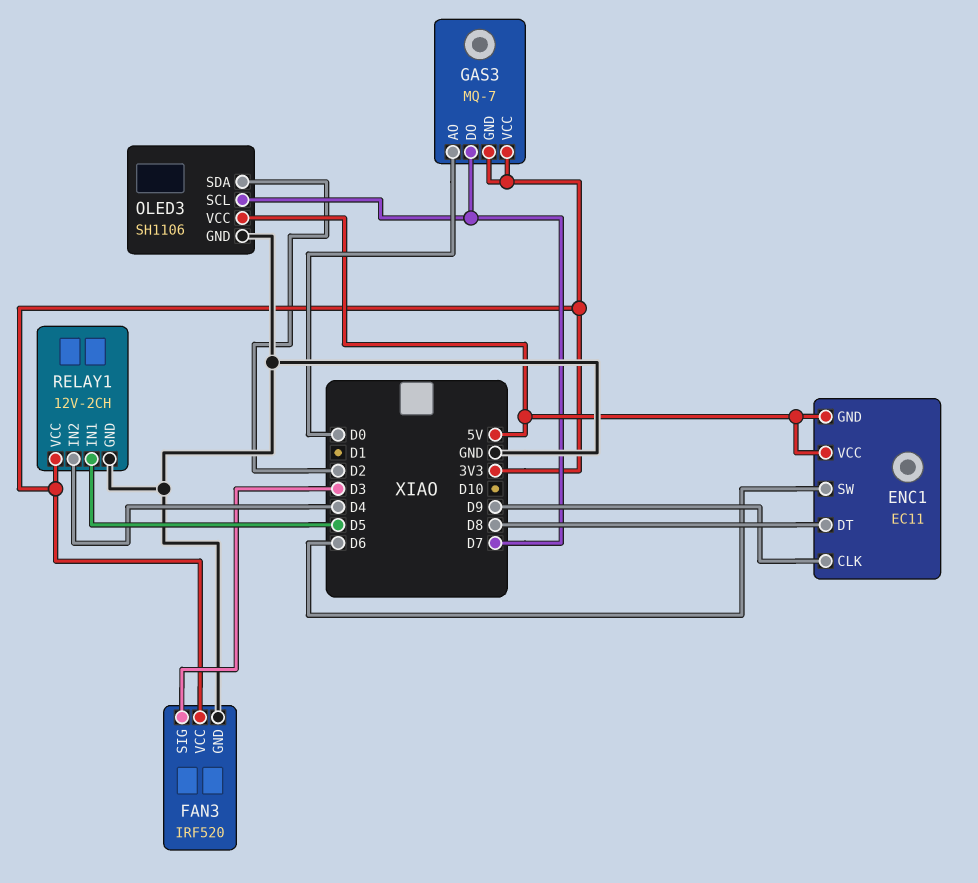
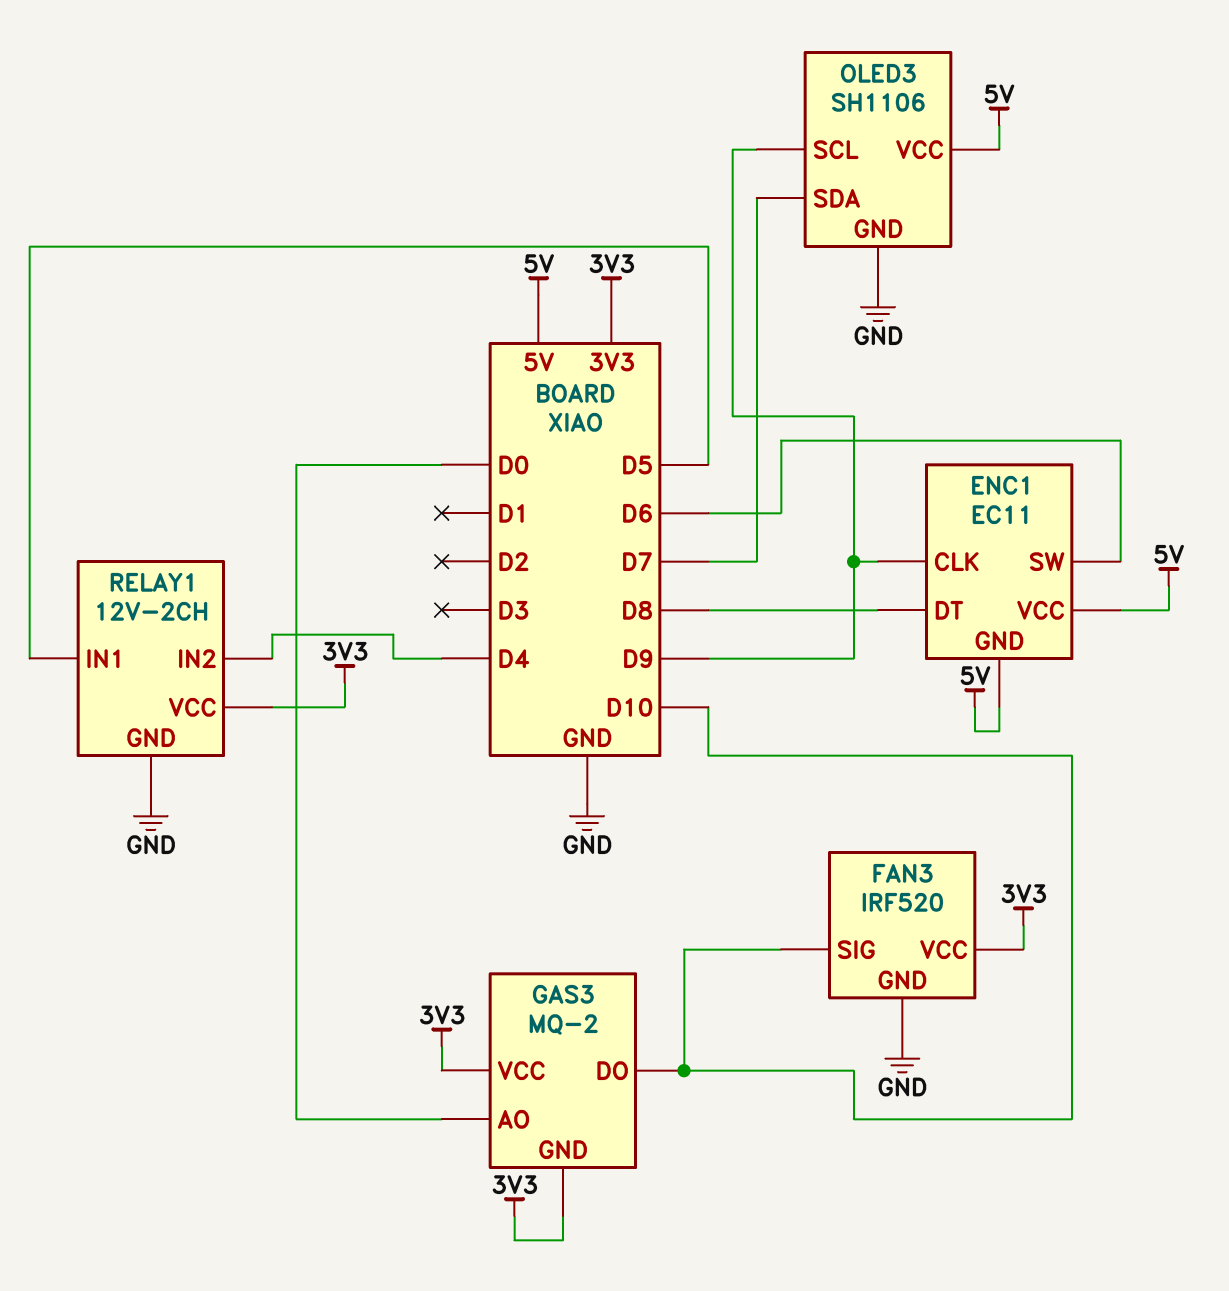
FAN3 pin SIG: D3 -> D10
GAS3: MQ-7 -> MQ-2
GAS3 pin DO: D7 -> D10
OLED3 pin SCL: D7 -> D9
OLED3 pin SDA: D2 -> D7

